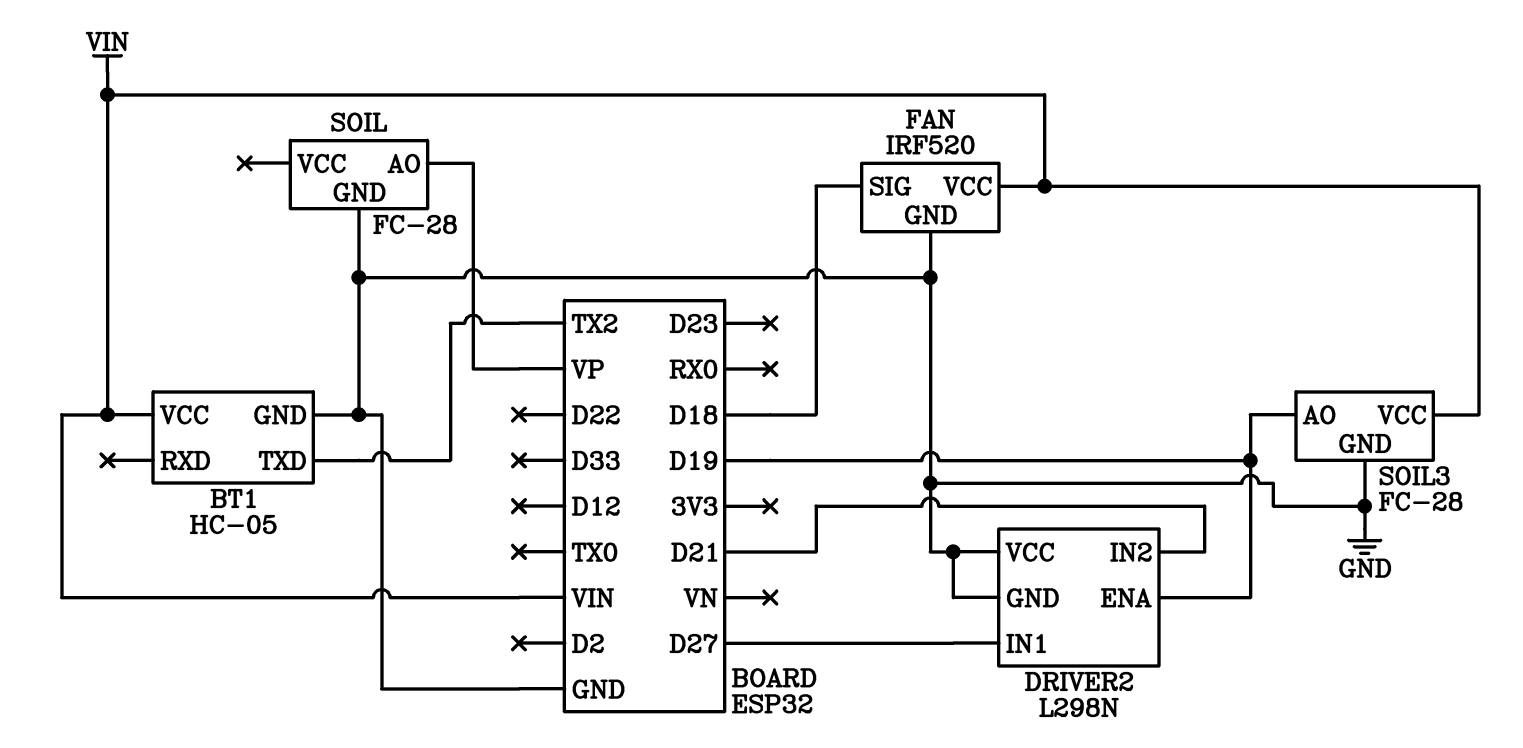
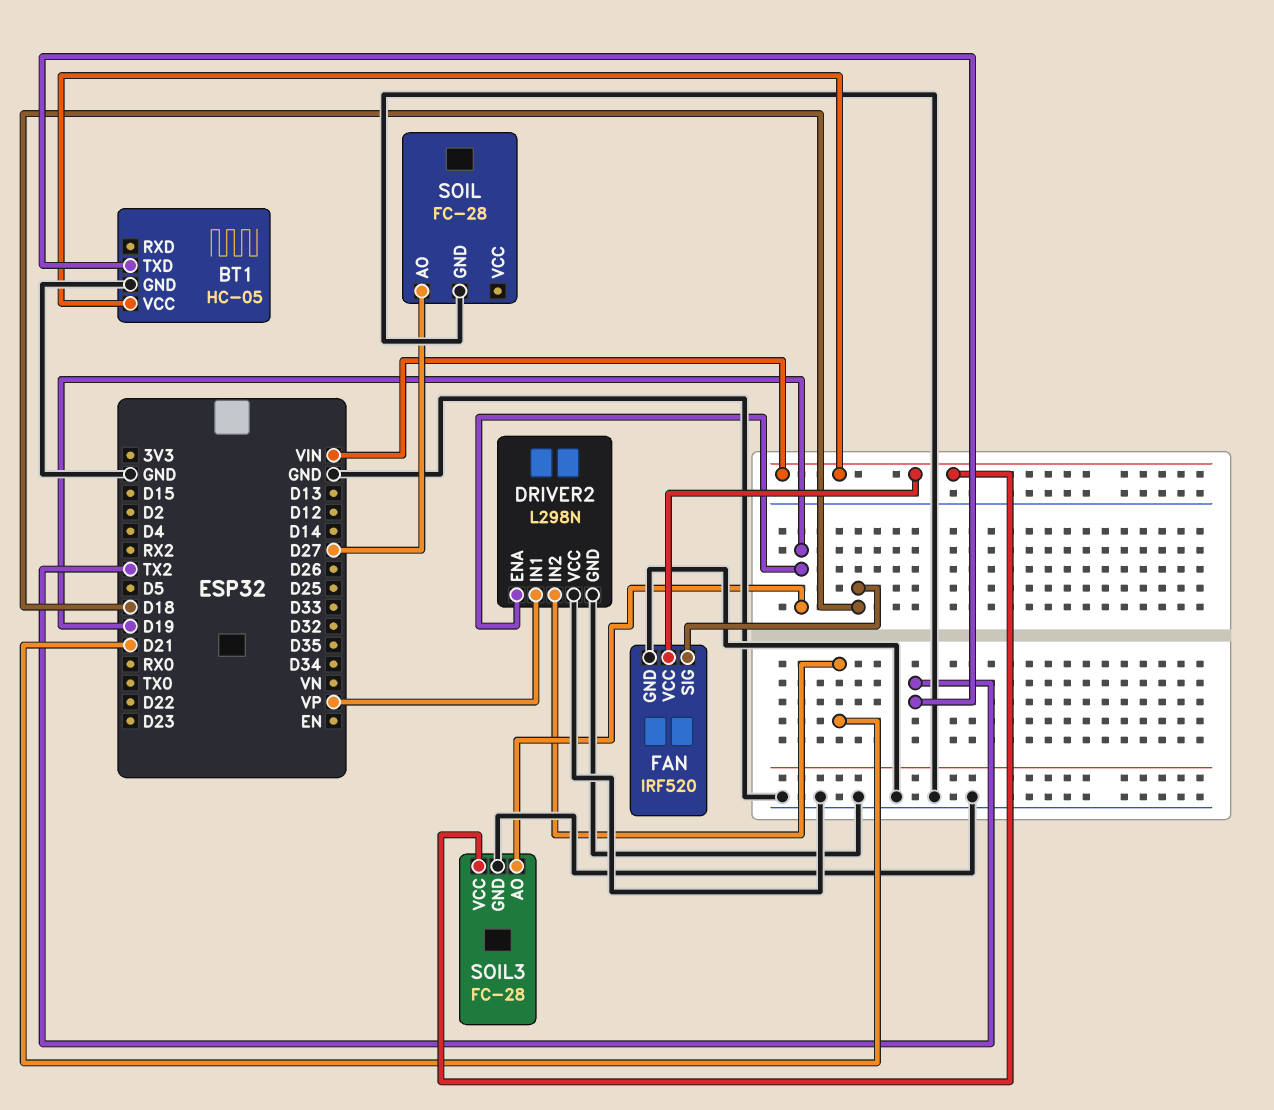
DRIVER2 pin IN1: D27 -> VP
SOIL pin AO: VP -> D27

